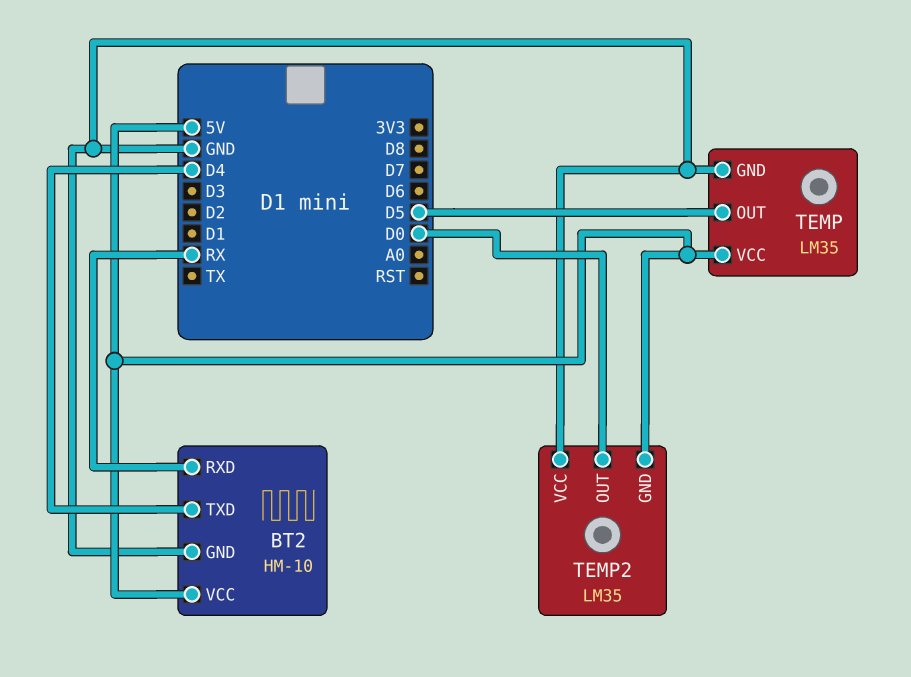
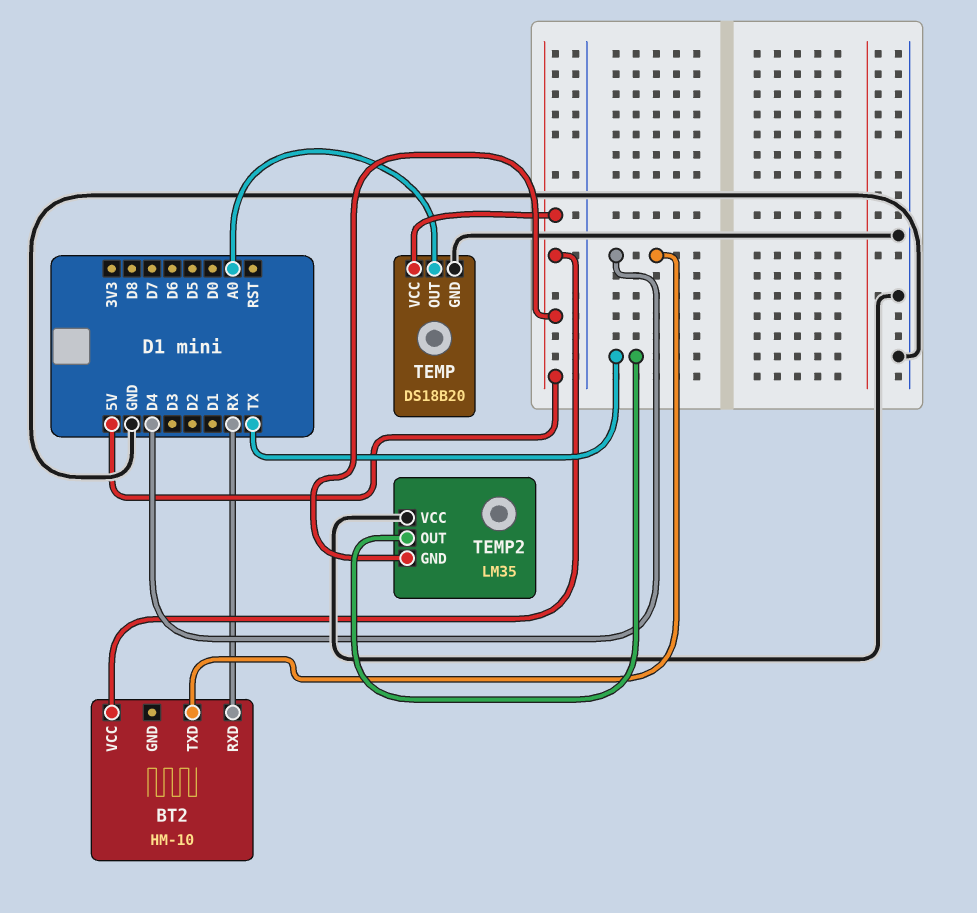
BT2 pin GND: GND -> none
TEMP: LM35 -> DS18B20
TEMP pin OUT: D5 -> A0
TEMP2 pin OUT: D0 -> TX

